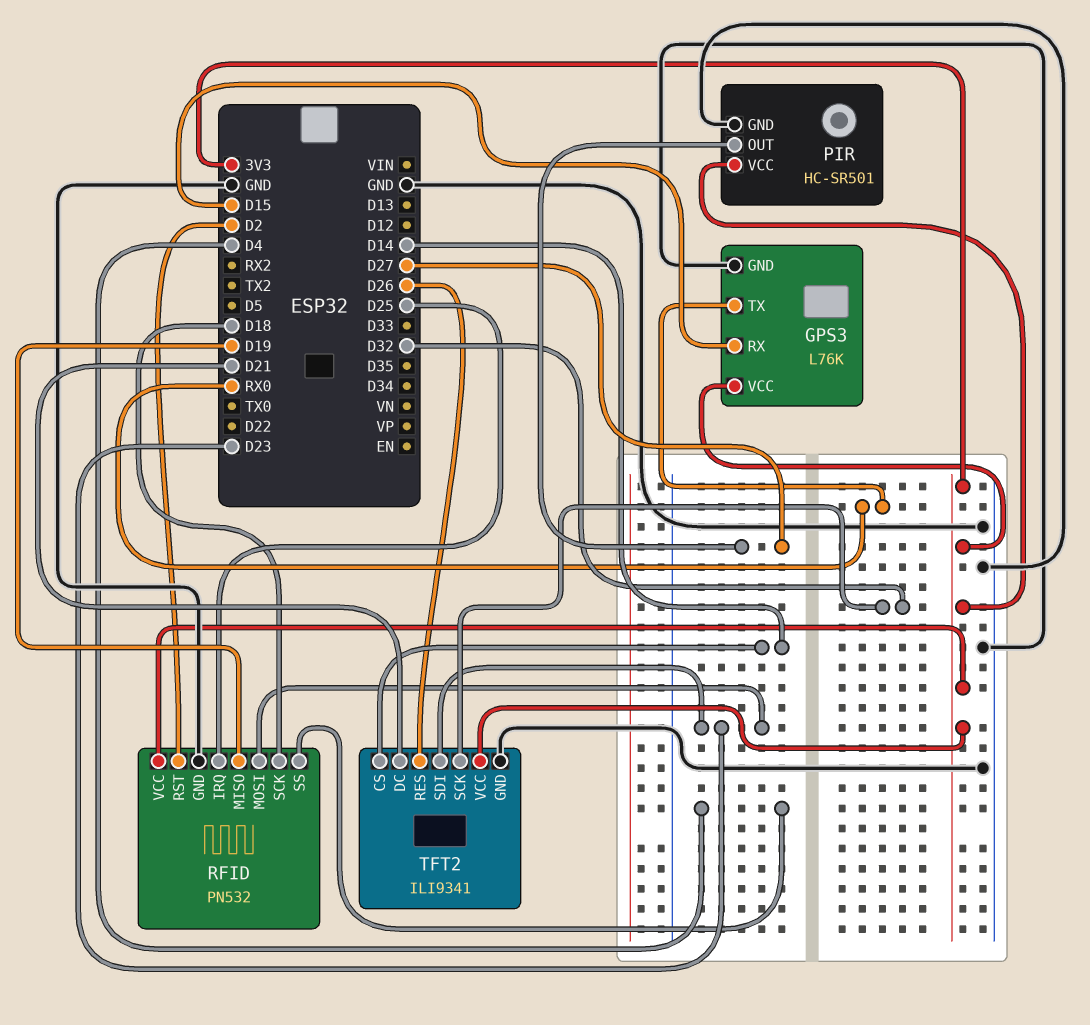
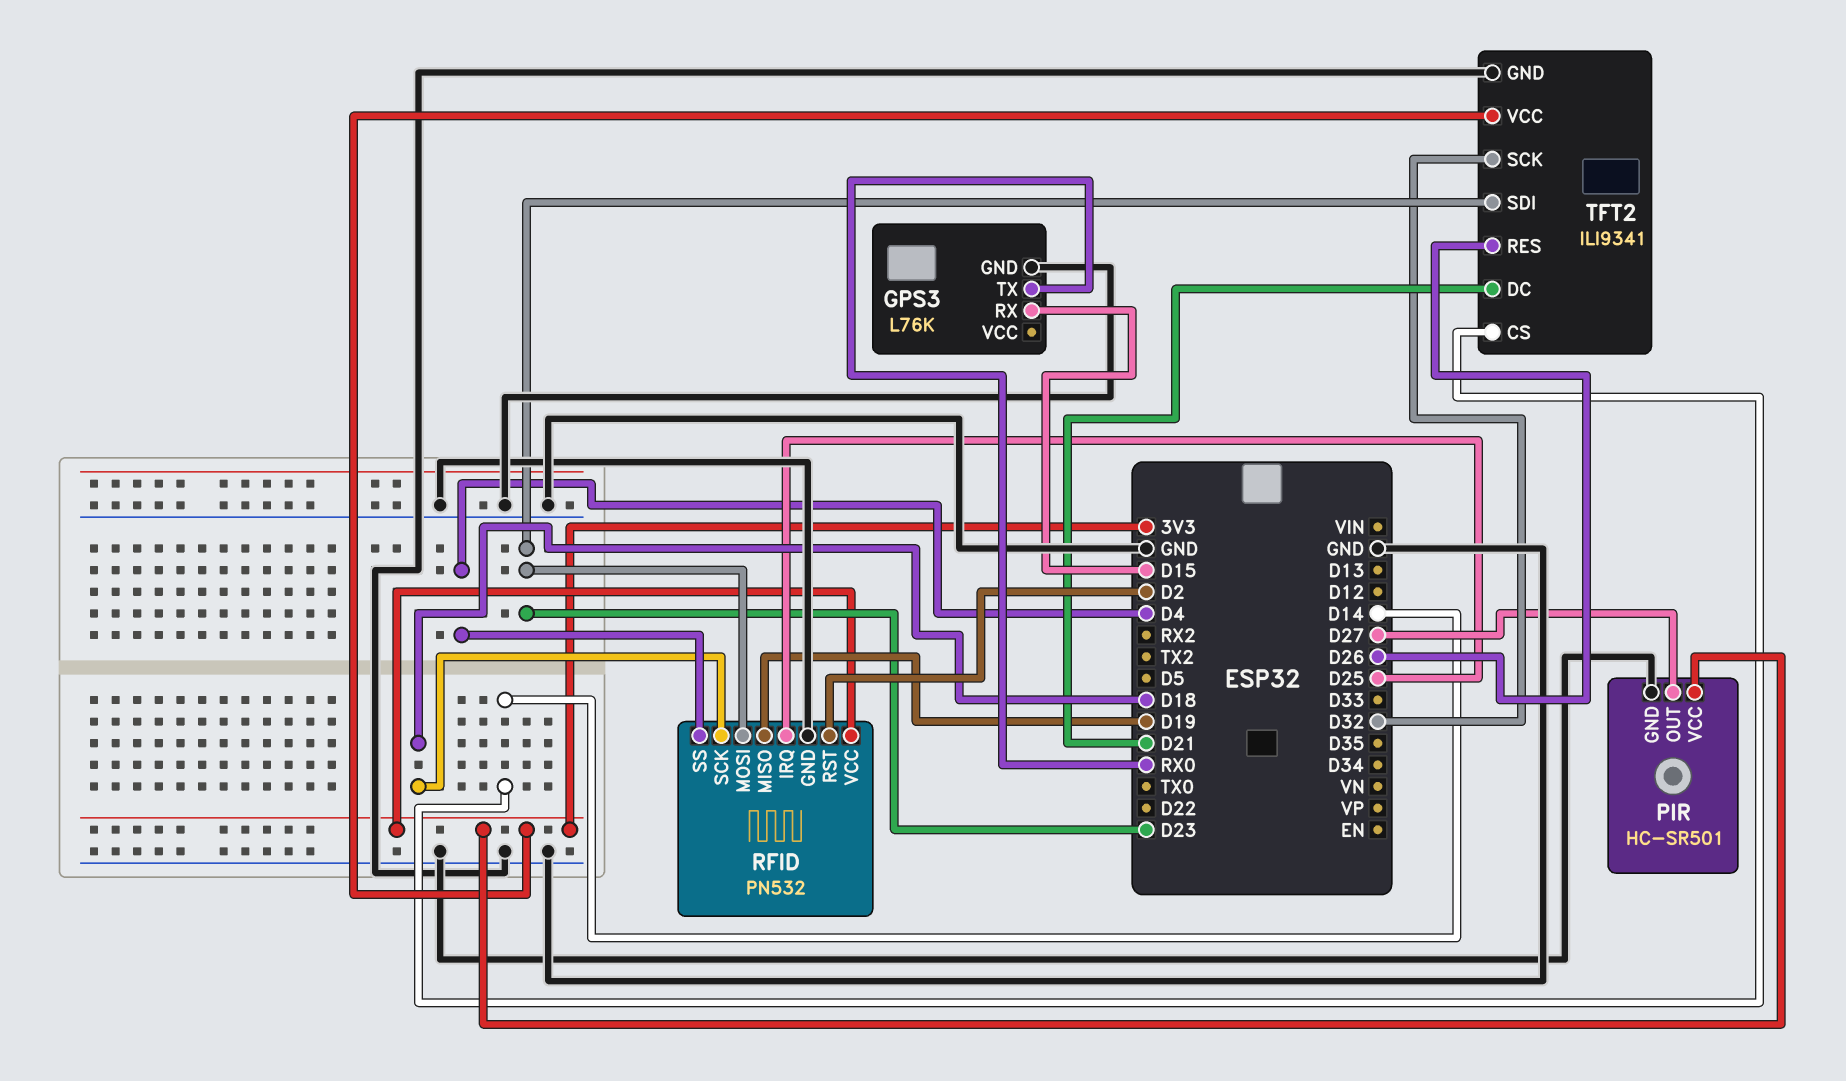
GPS3 pin VCC: 3V3 -> none

